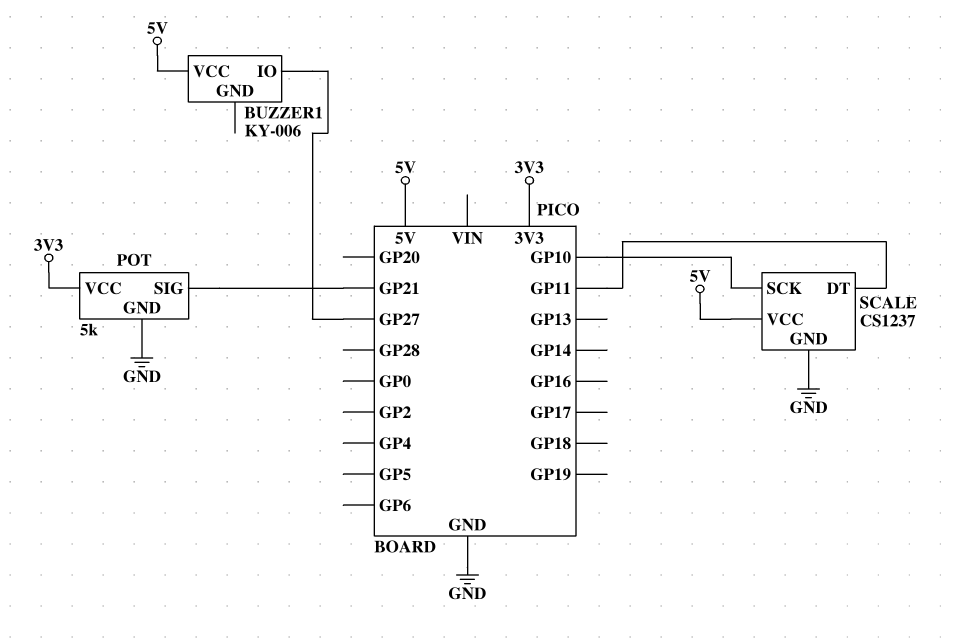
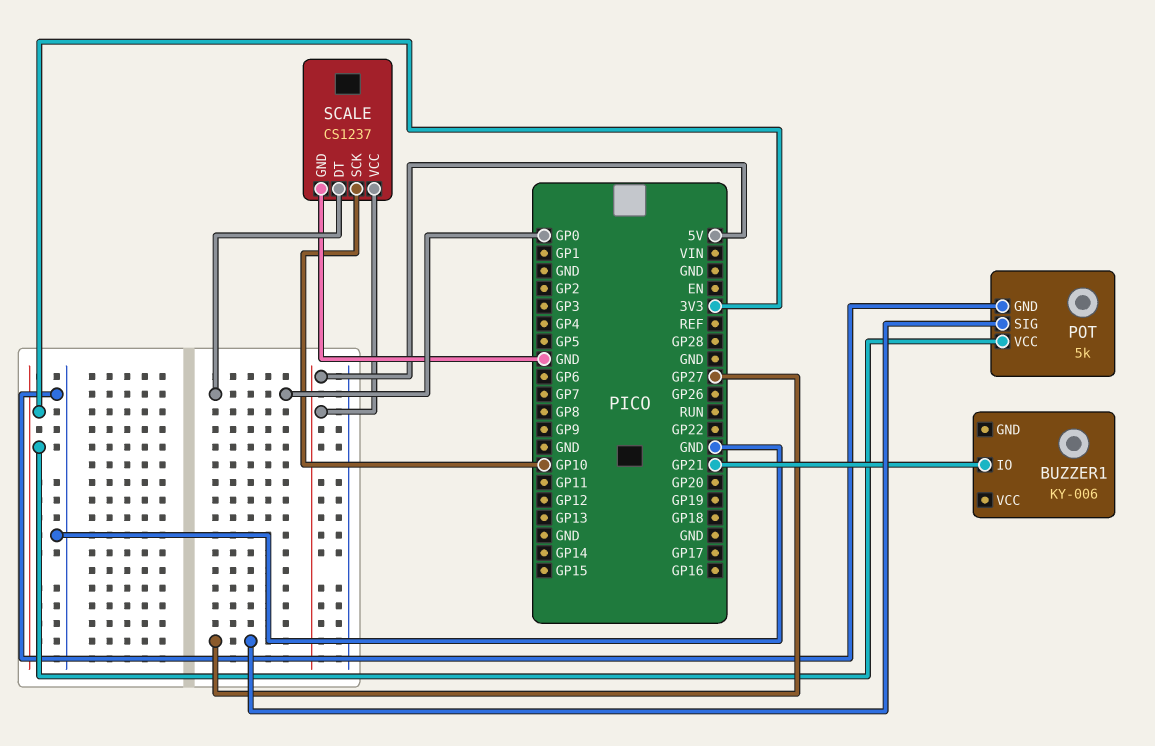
BUZZER1 pin IO: GP27 -> GP21
BUZZER1 pin VCC: 5V -> none
POT pin SIG: GP21 -> GP27
SCALE pin DT: GP11 -> GP0

